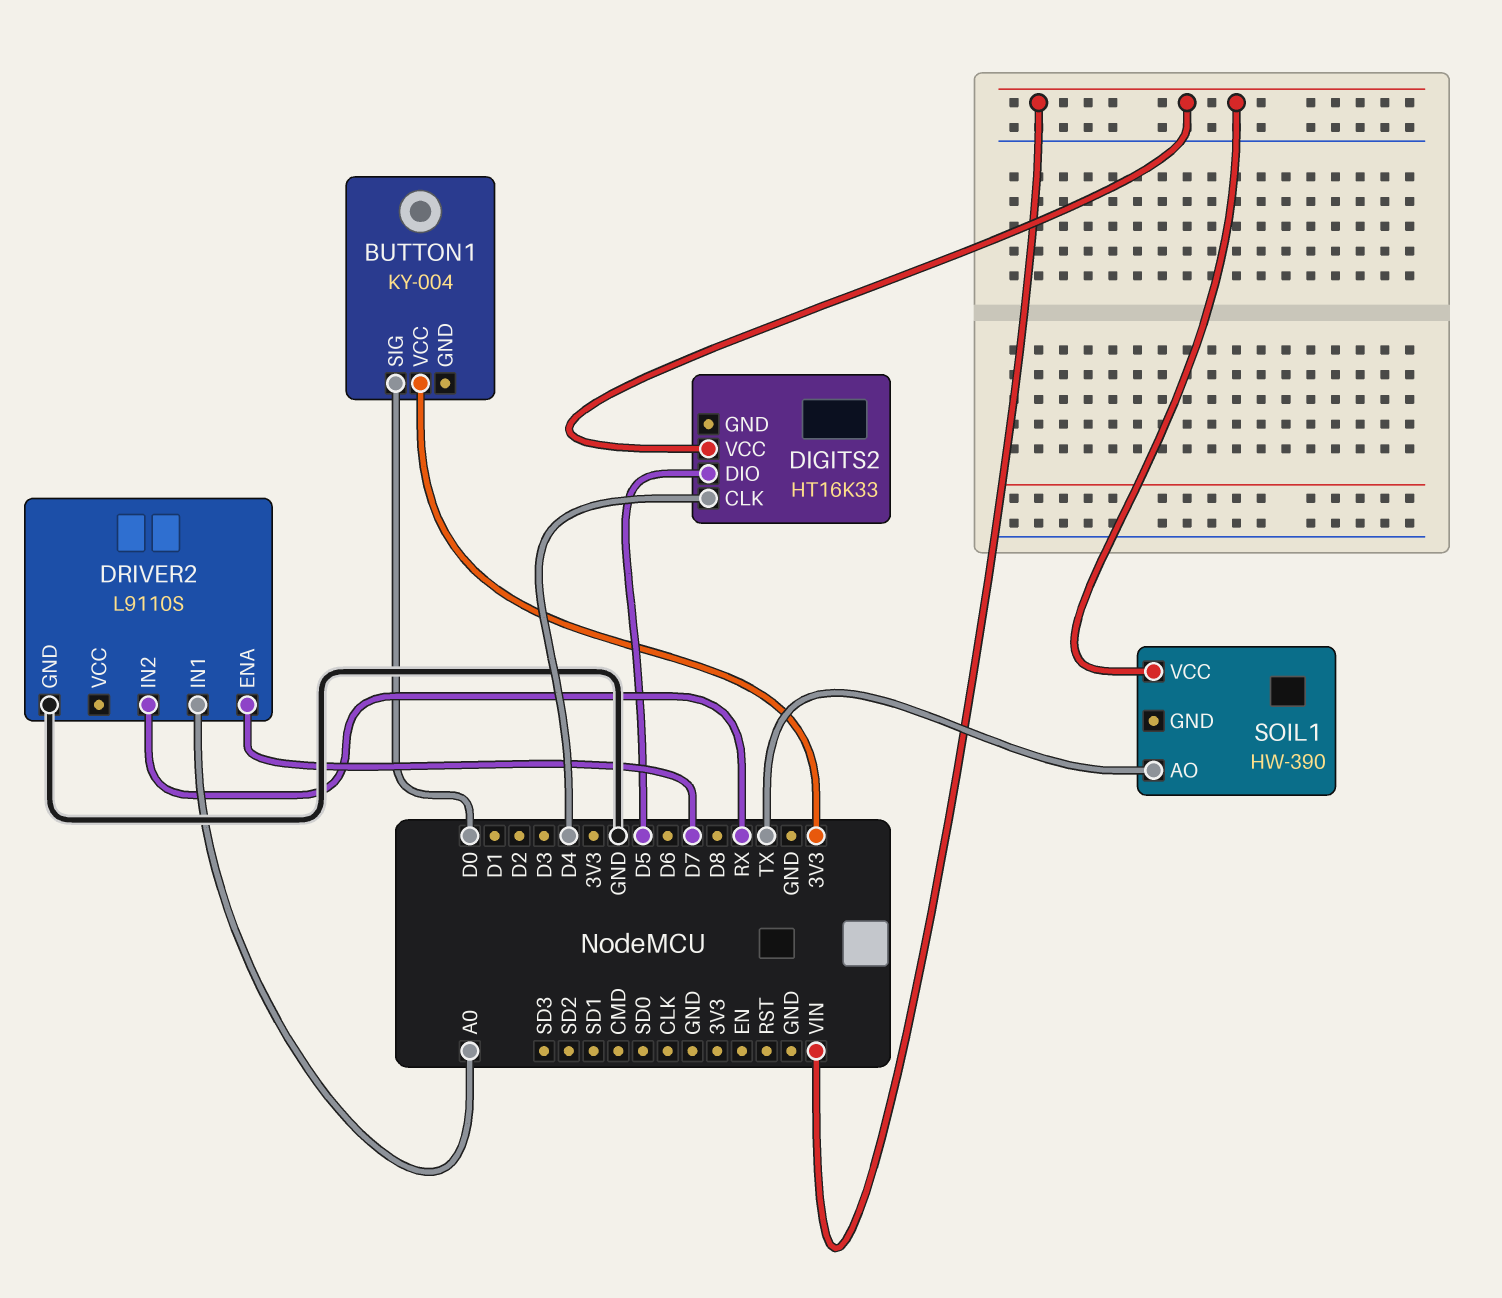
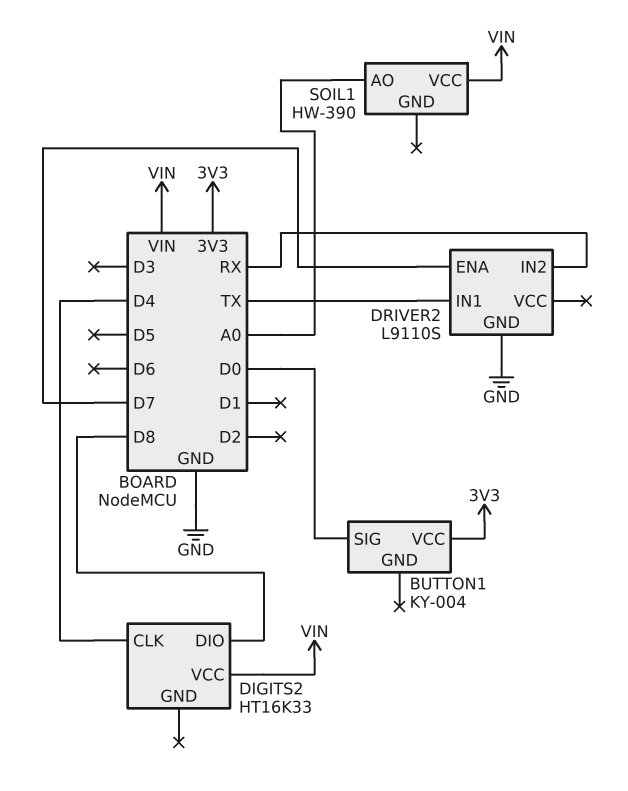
DIGITS2 pin DIO: D5 -> D8
DRIVER2 pin IN1: A0 -> TX
SOIL1 pin AO: TX -> A0

